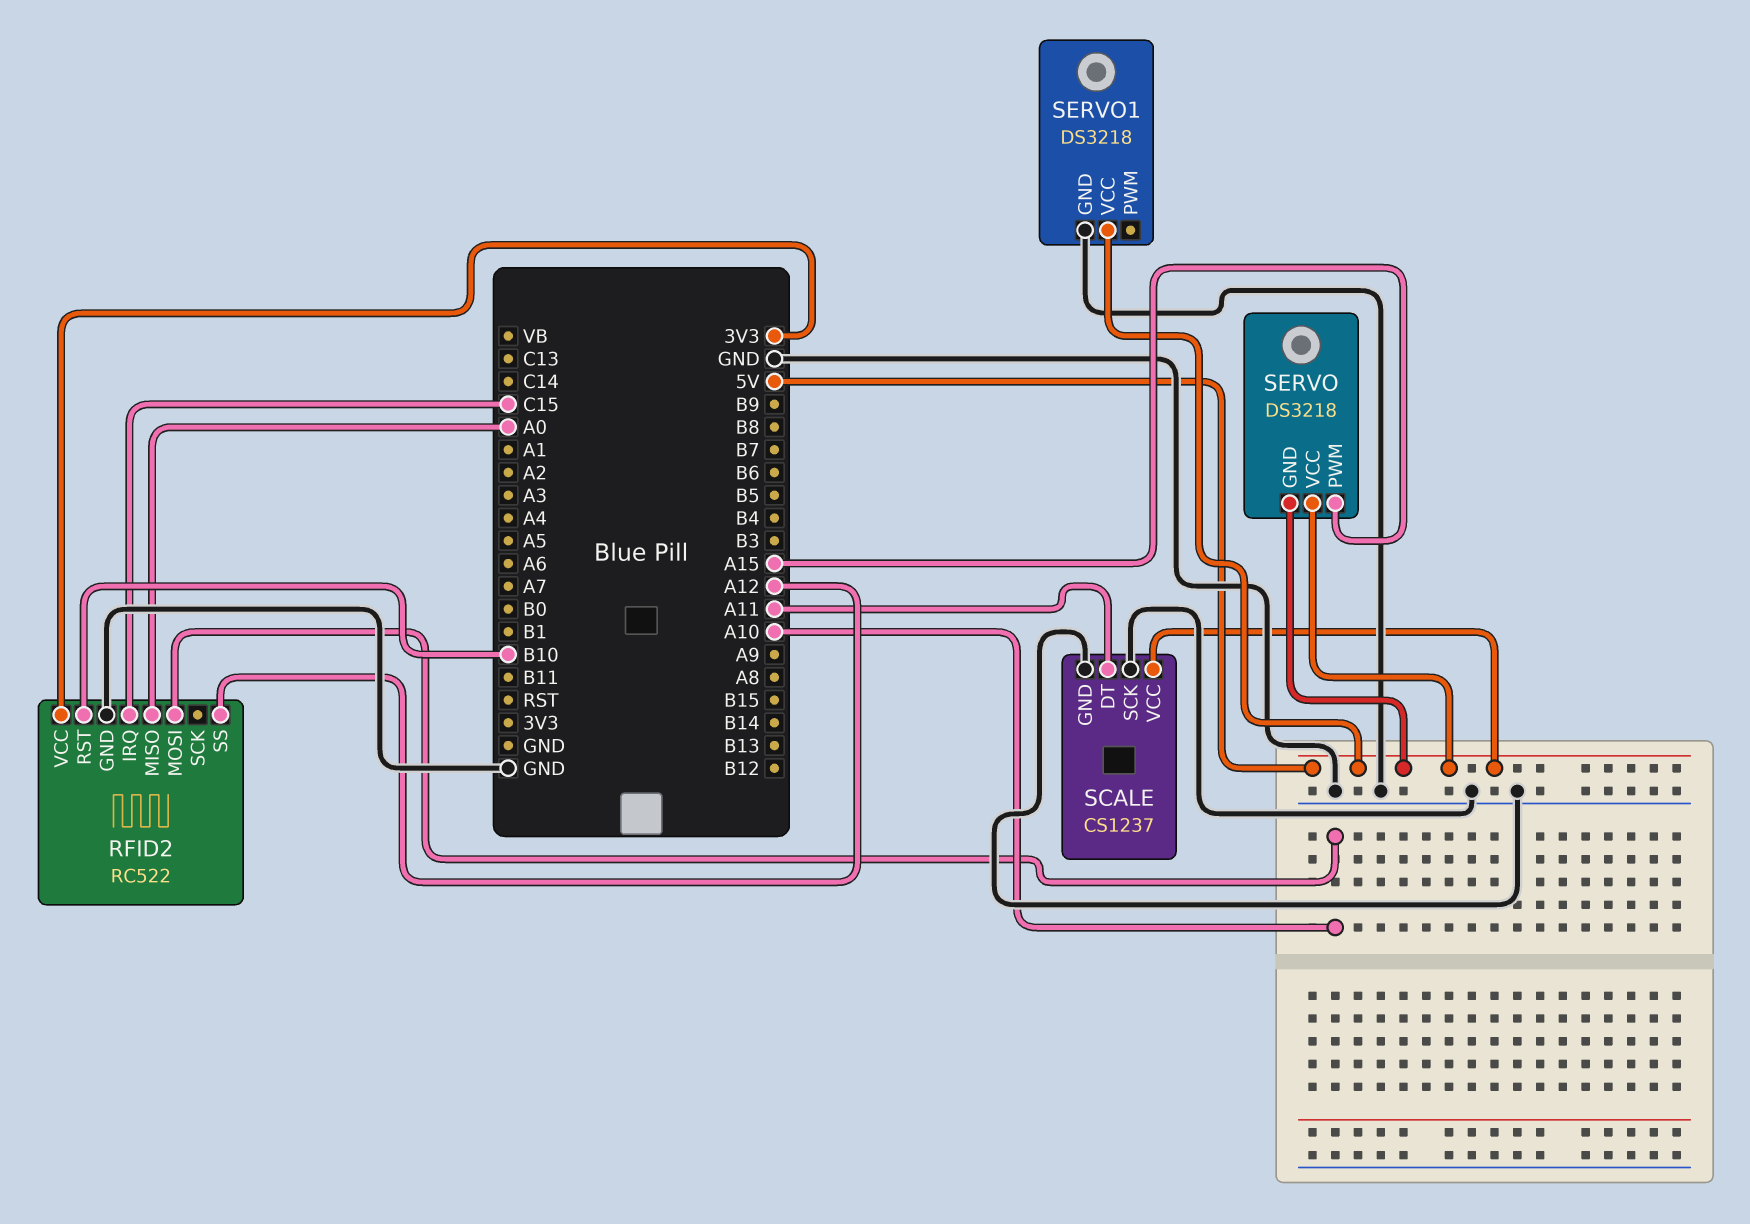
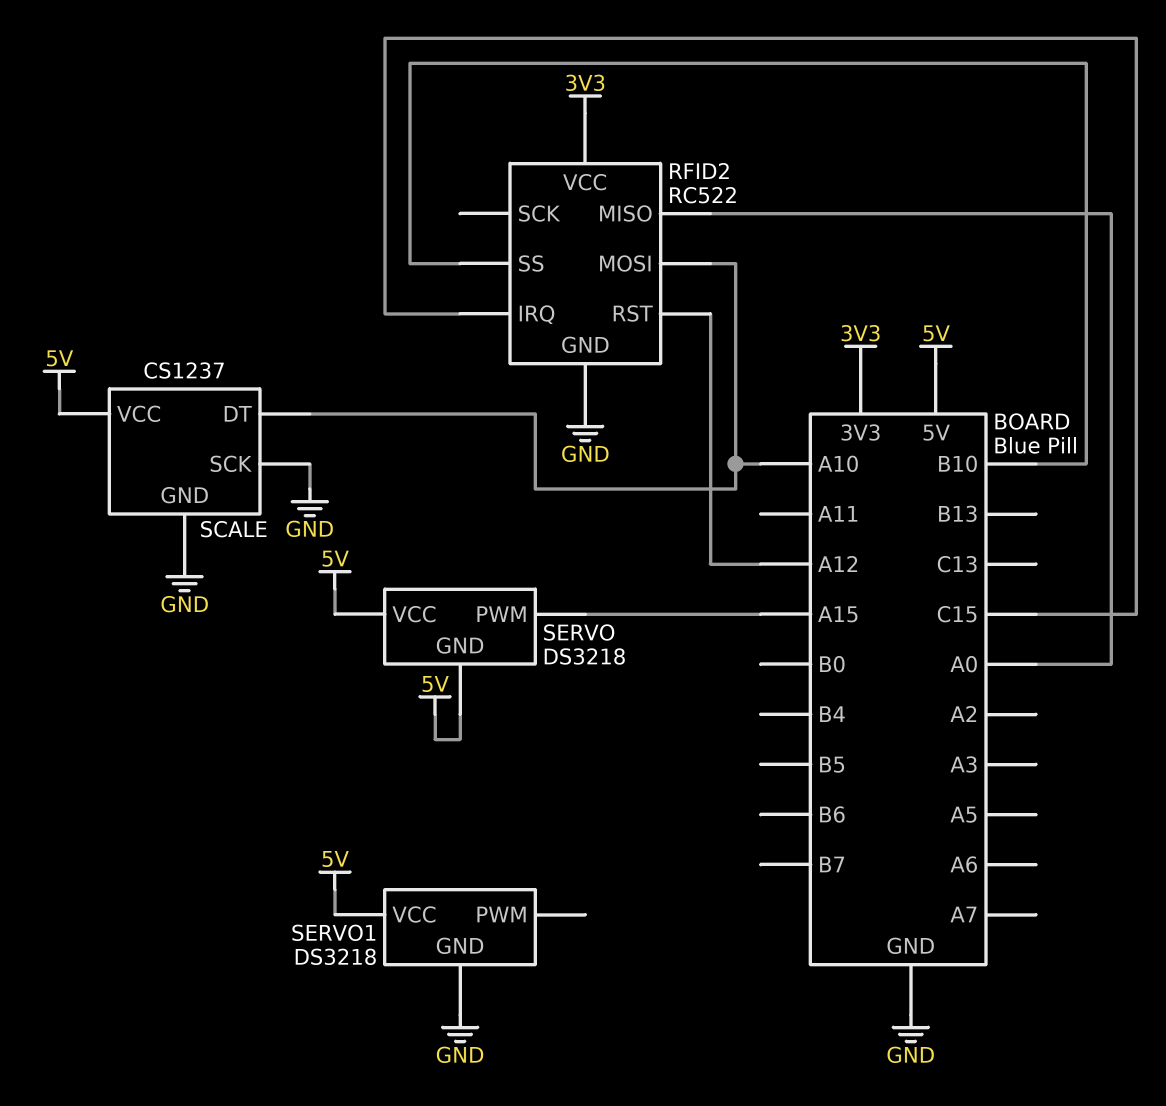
RFID2 pin RST: B10 -> A12
RFID2 pin SS: A12 -> B10
SCALE pin DT: A11 -> A10

